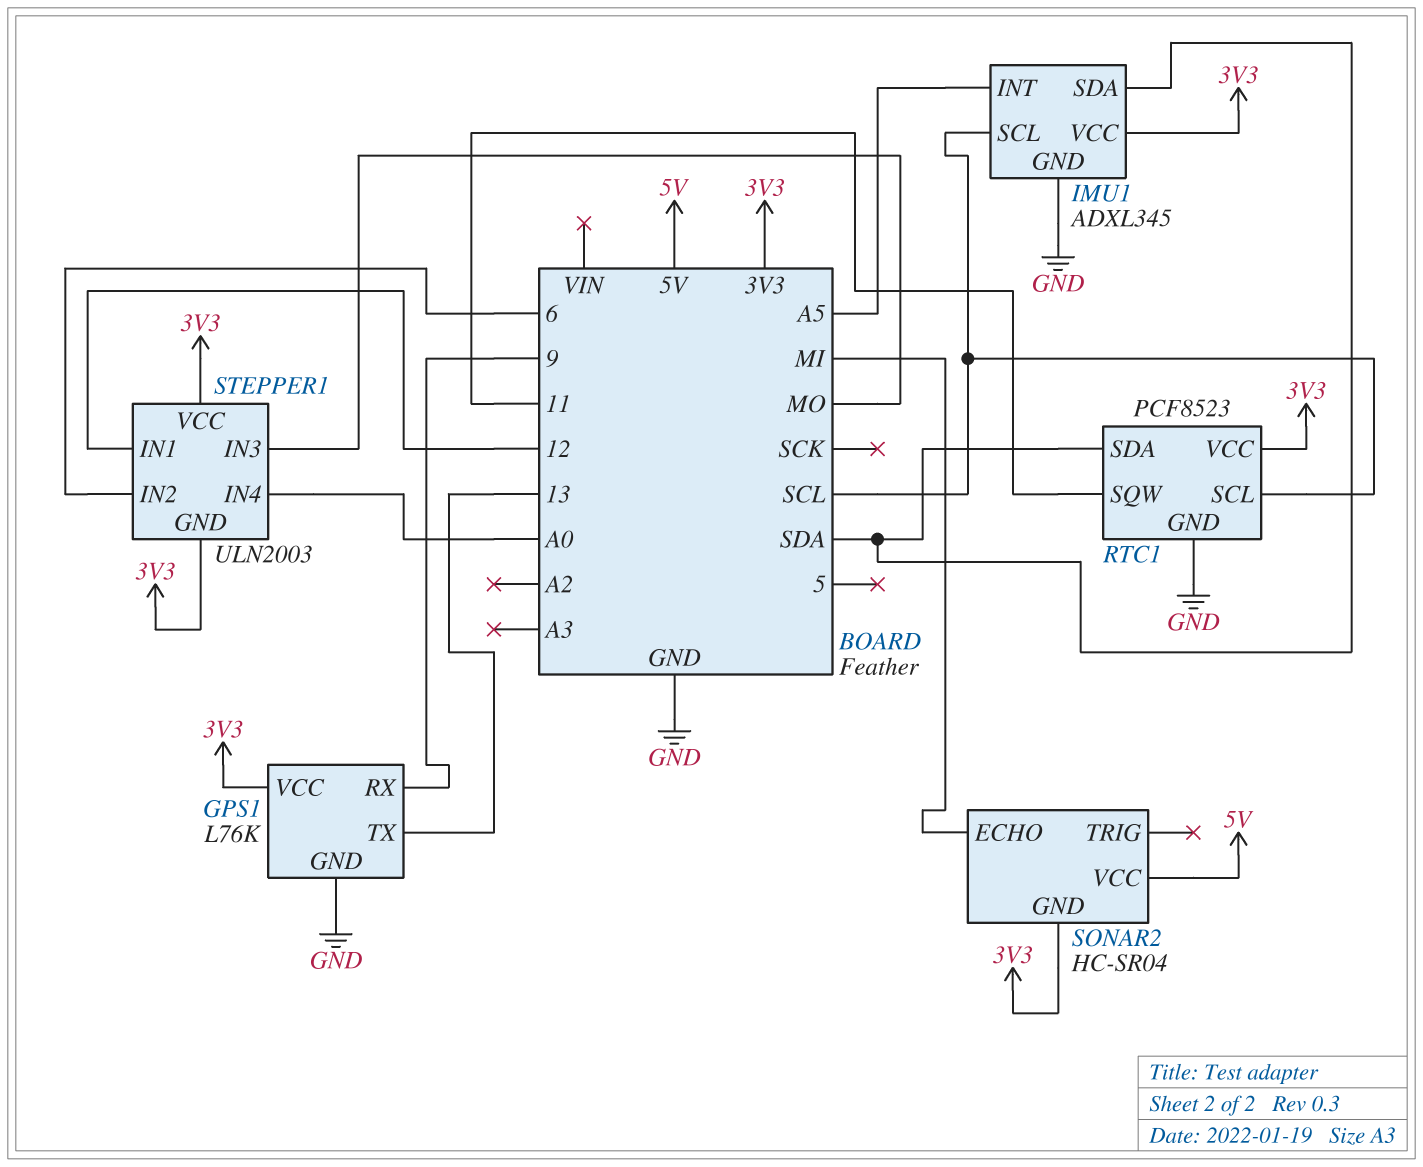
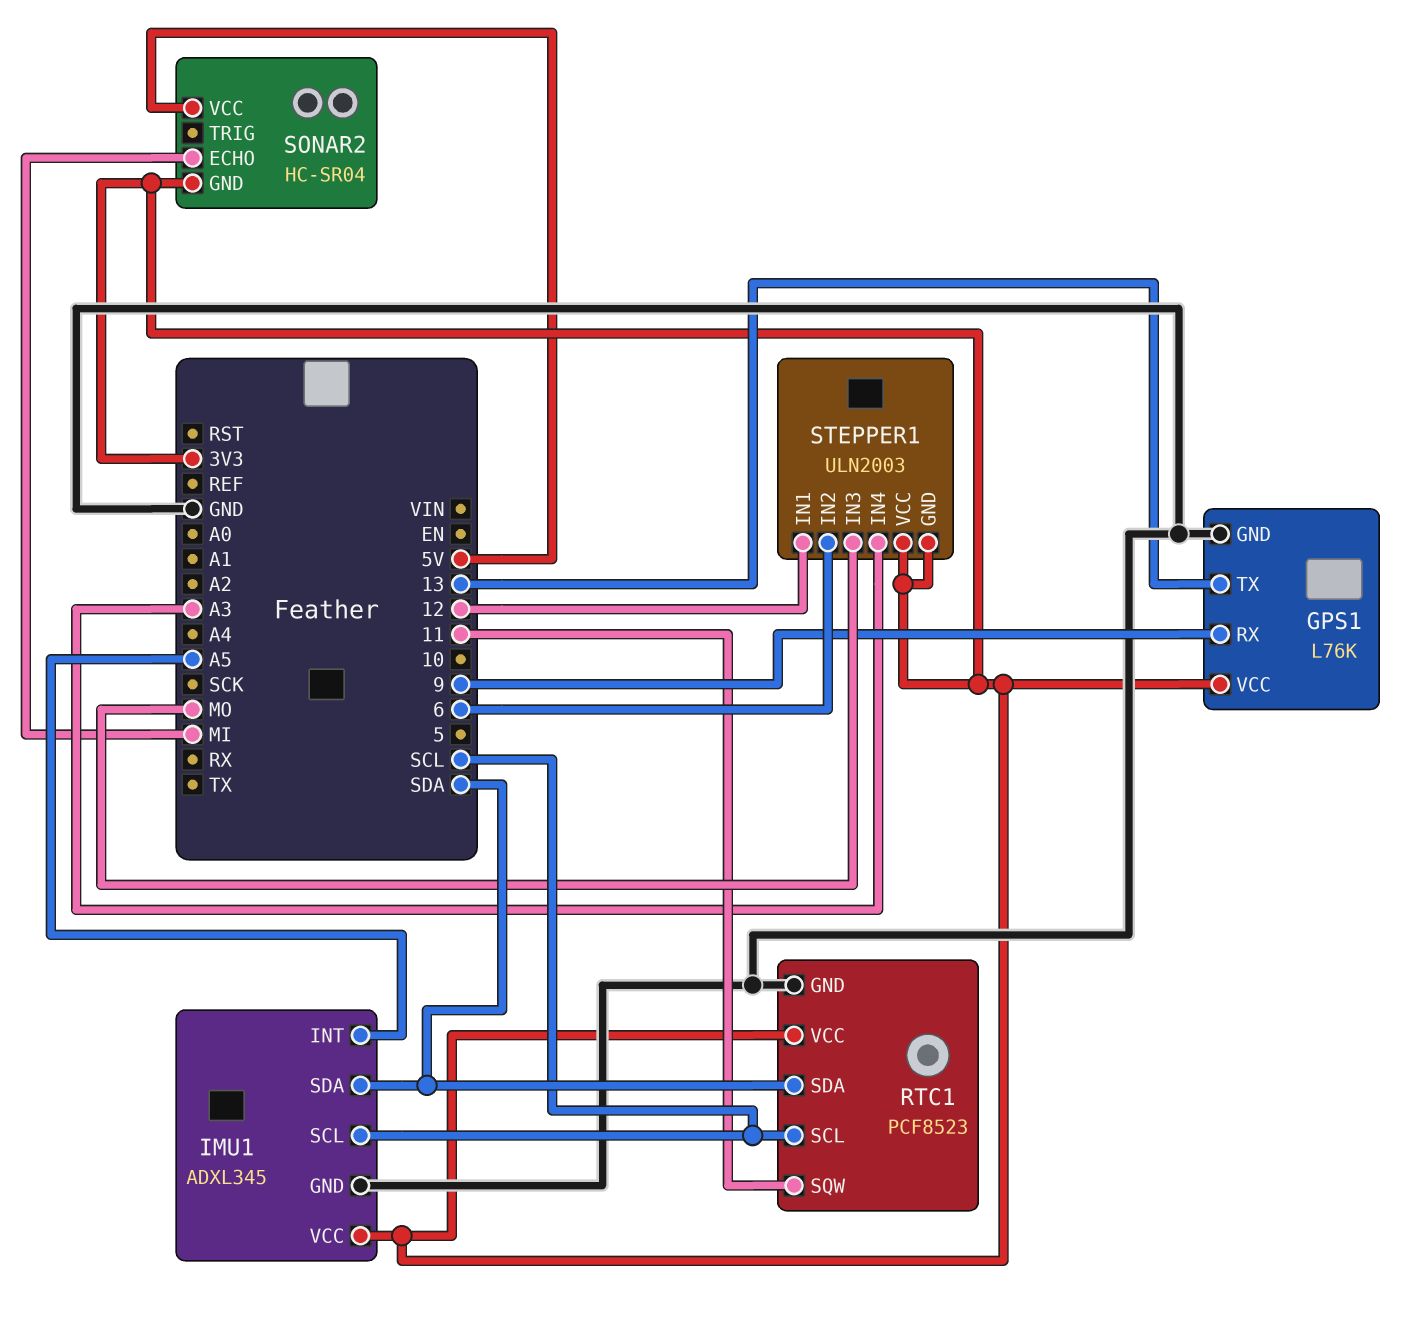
STEPPER1 pin IN4: A0 -> A3

